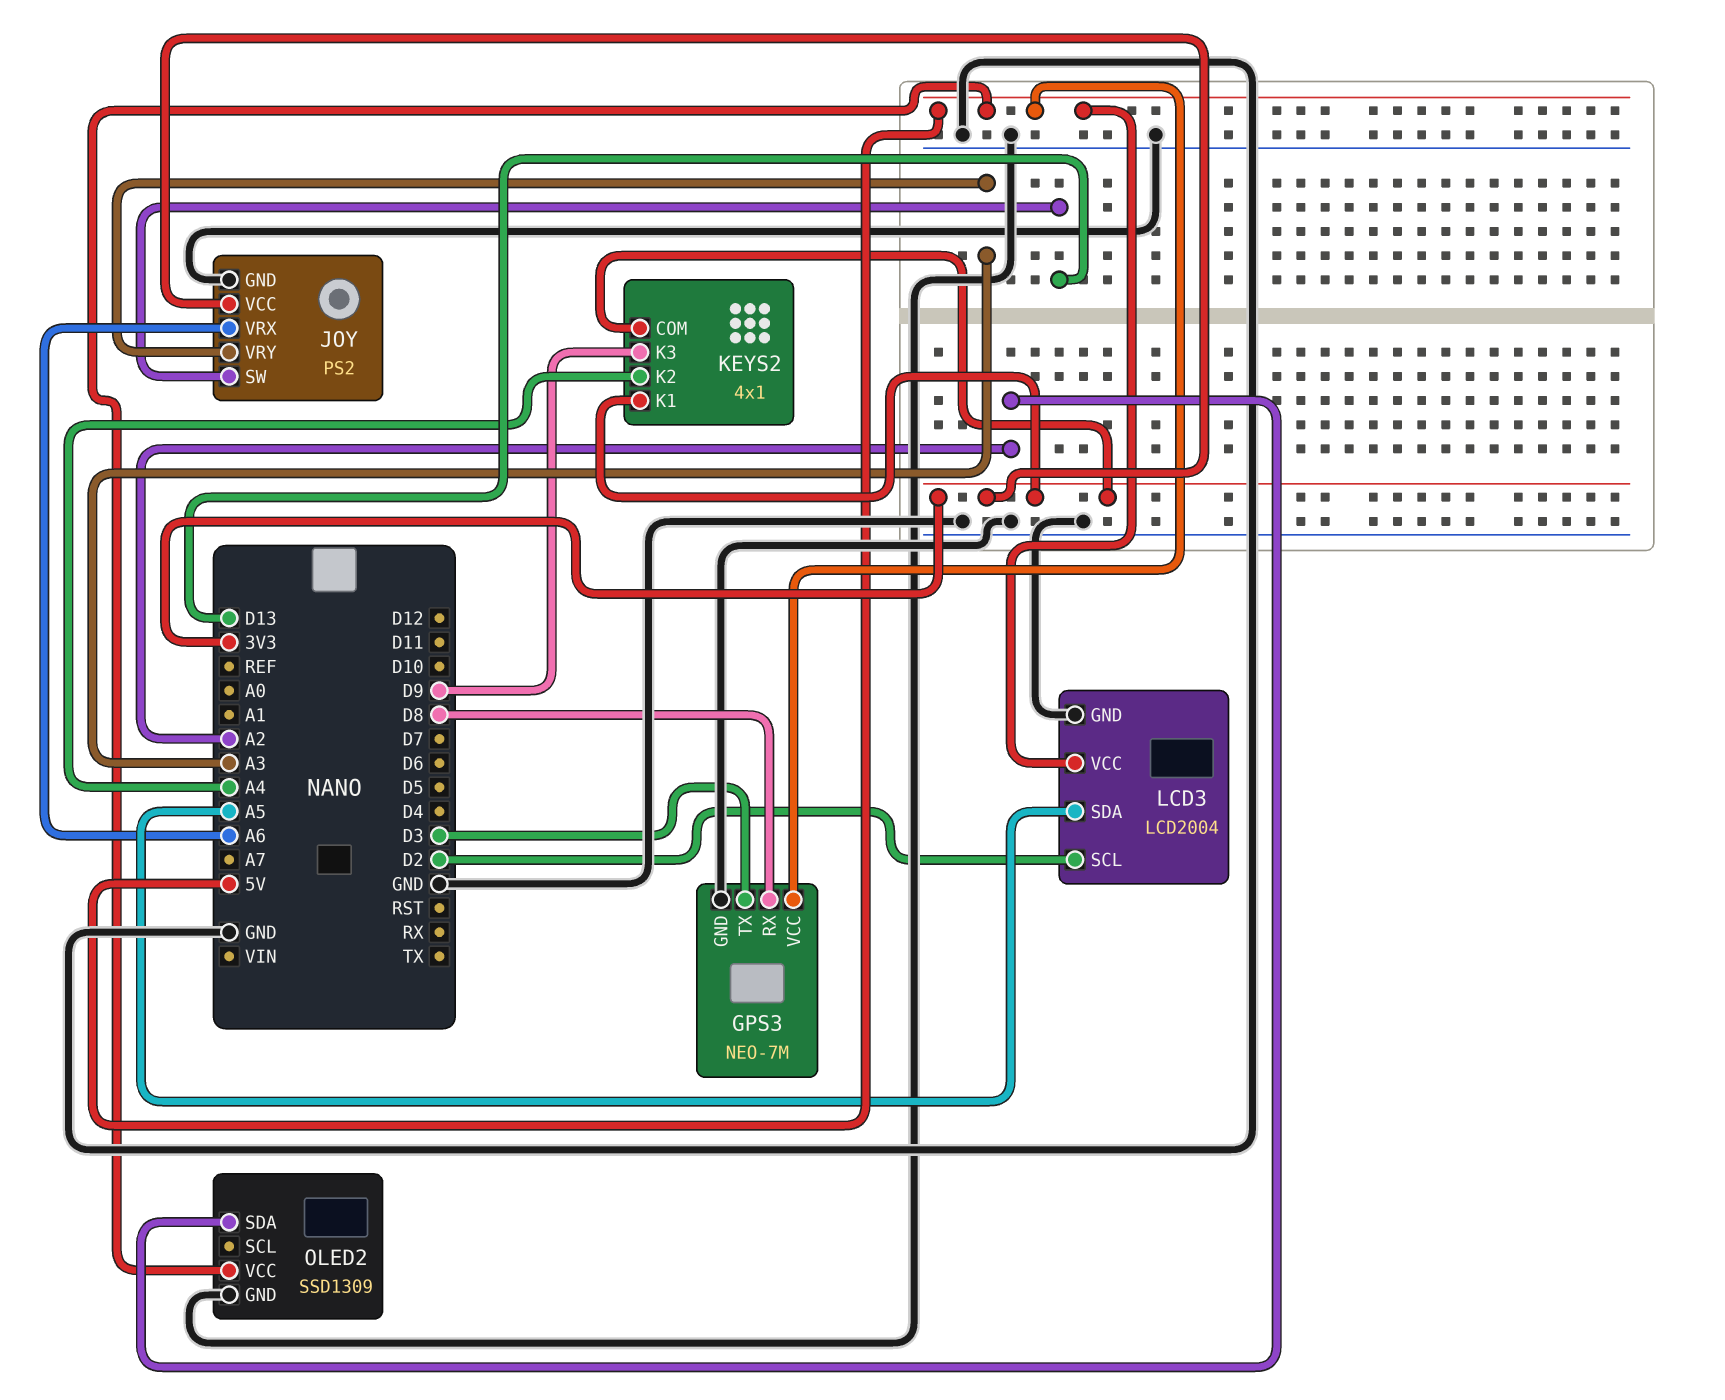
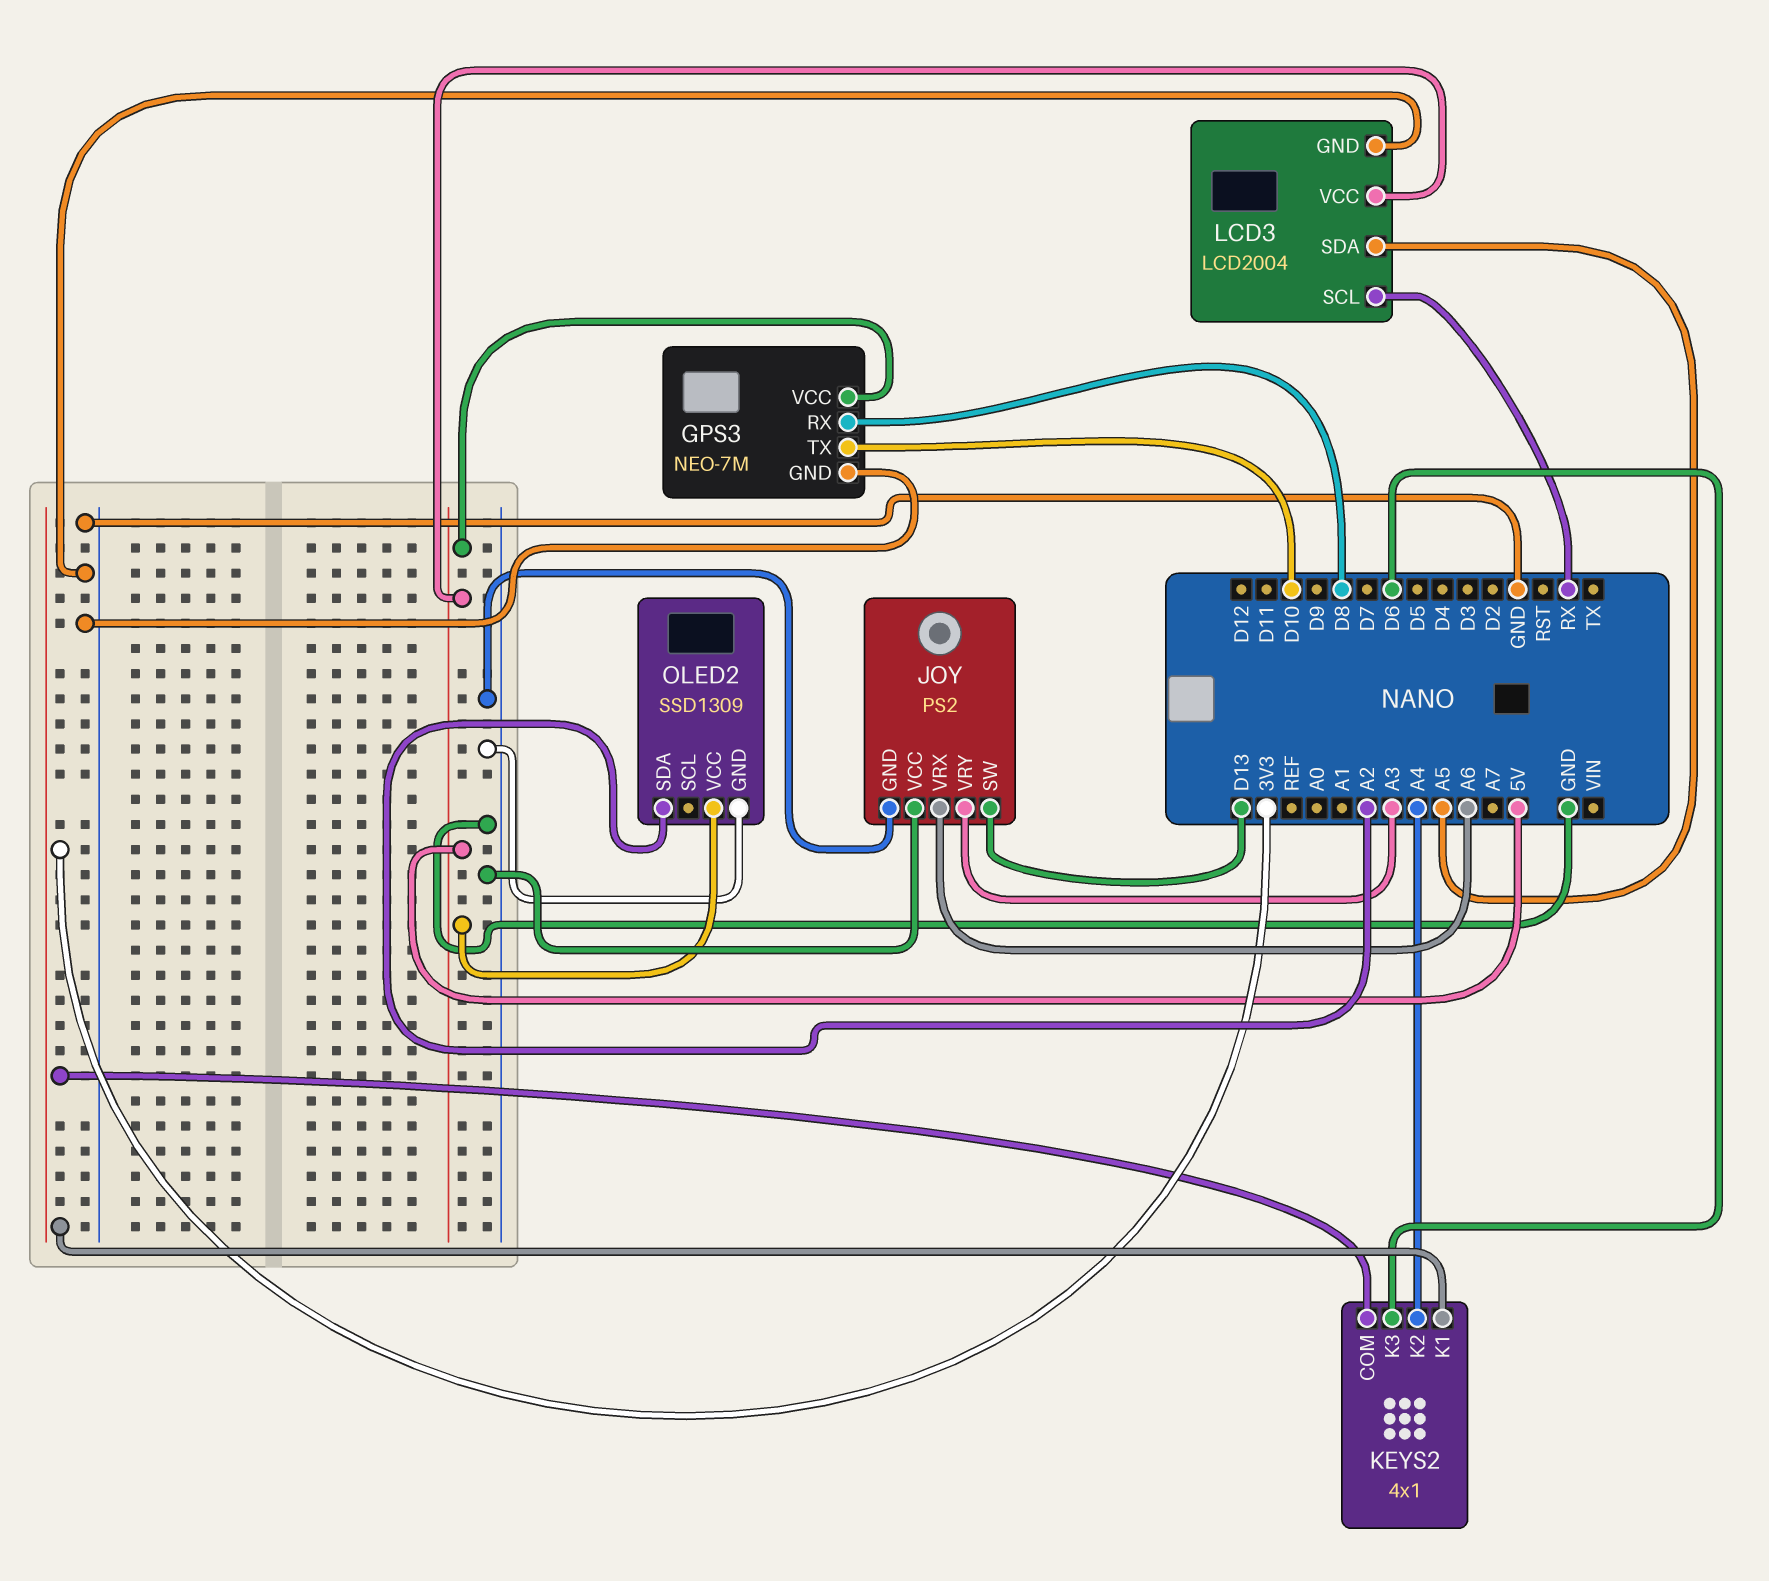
GPS3 pin TX: D3 -> D10
JOY pin VCC: 3V3 -> GND
KEYS2 pin K3: D9 -> D6
LCD3 pin SCL: D2 -> RX

